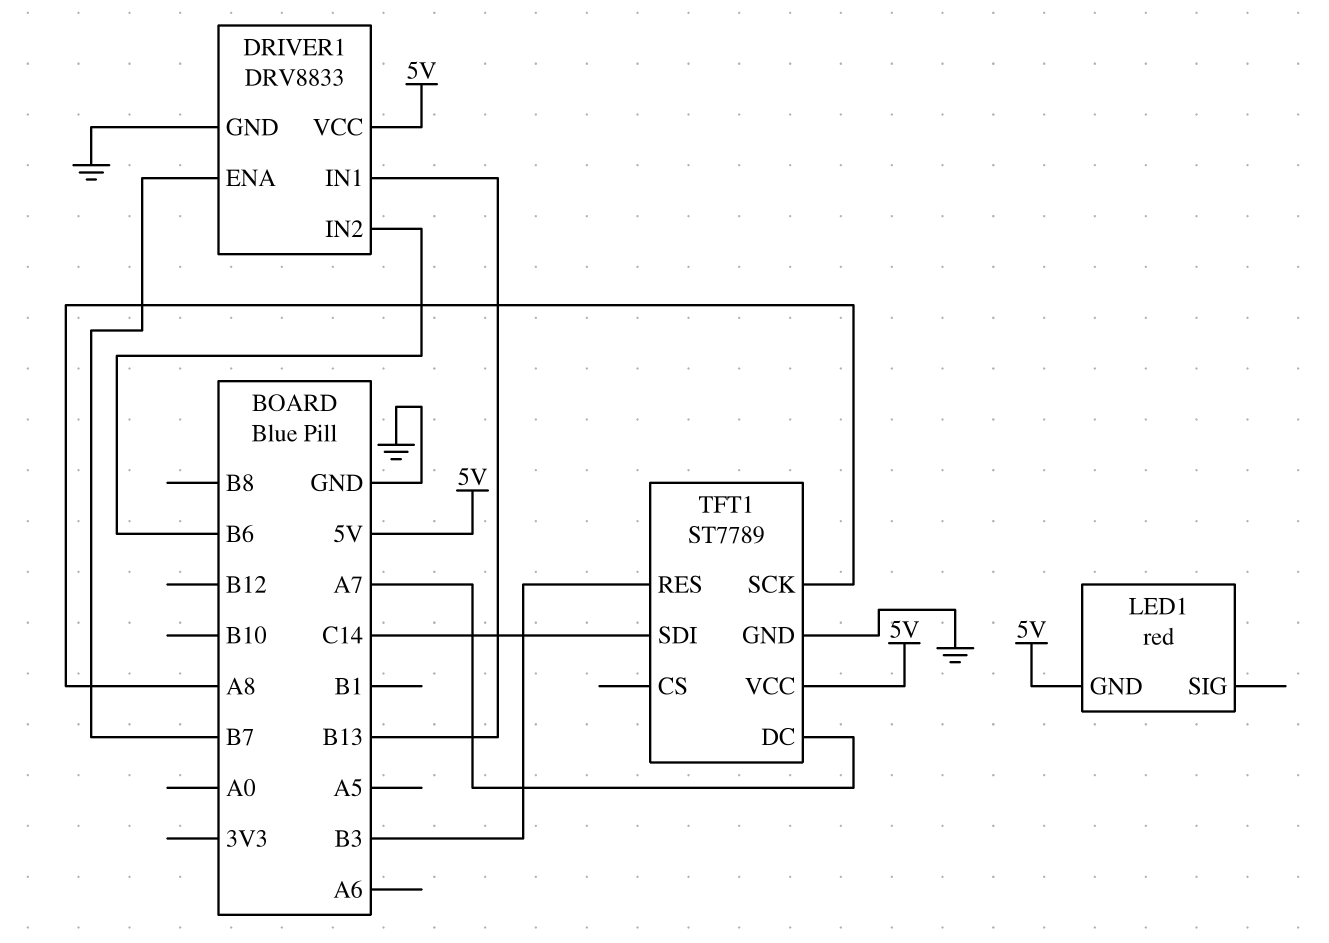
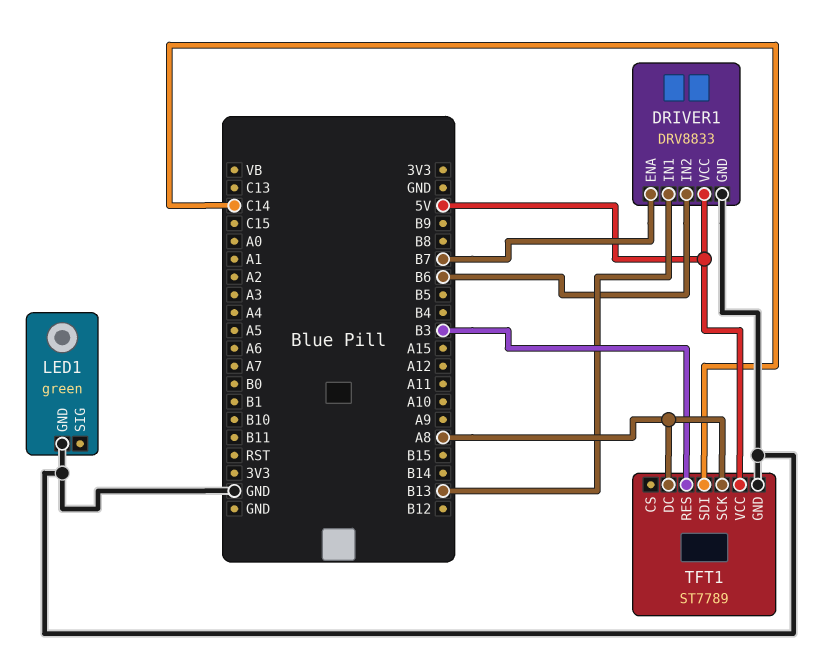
LED1: red -> green
LED1 pin GND: 5V -> GND
TFT1 pin DC: A7 -> A8

